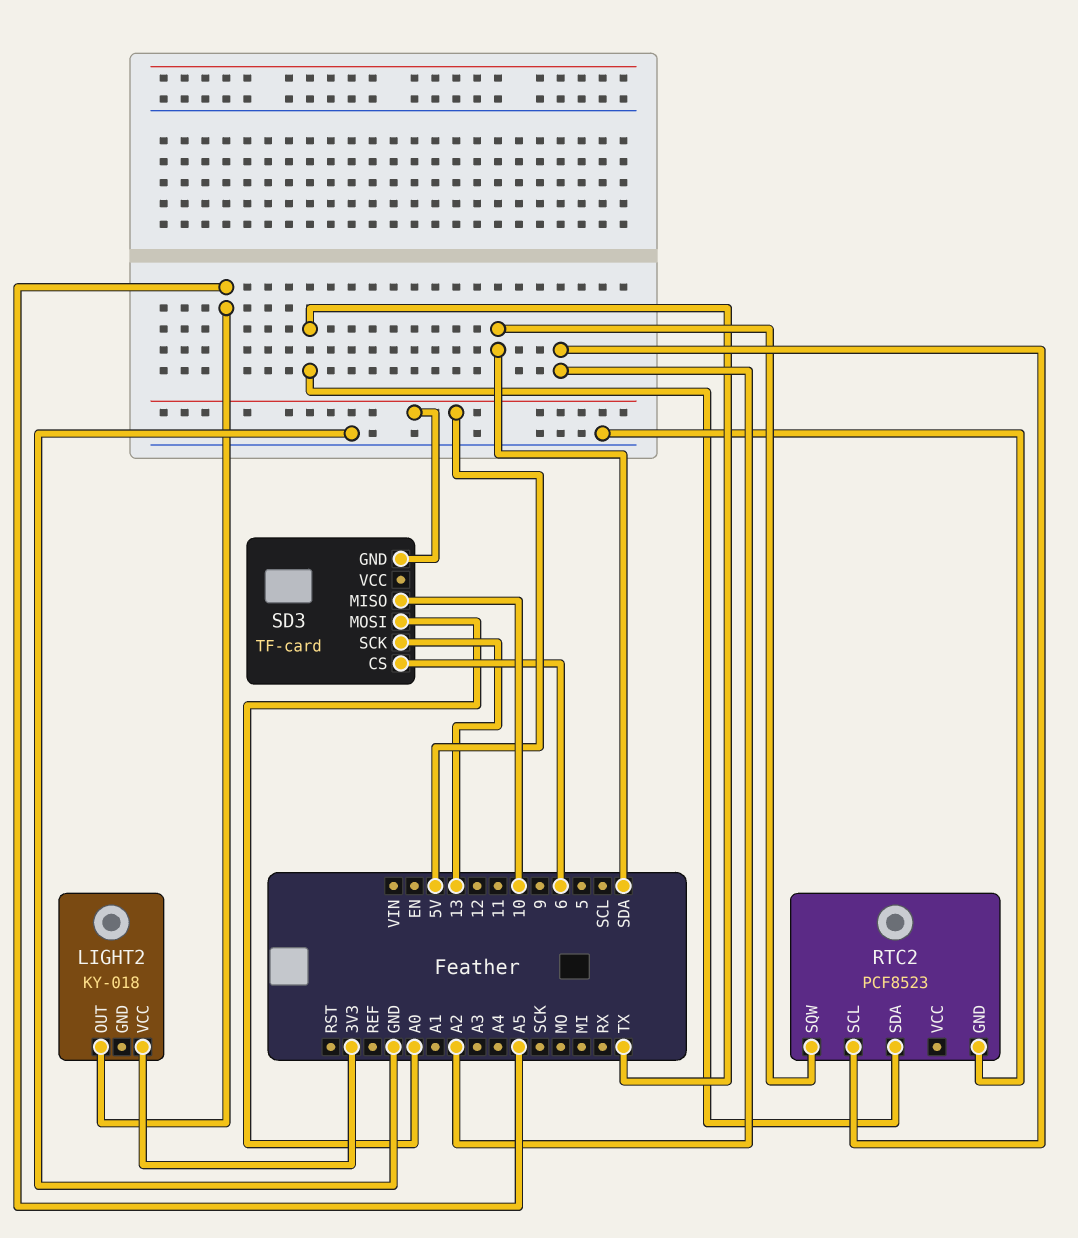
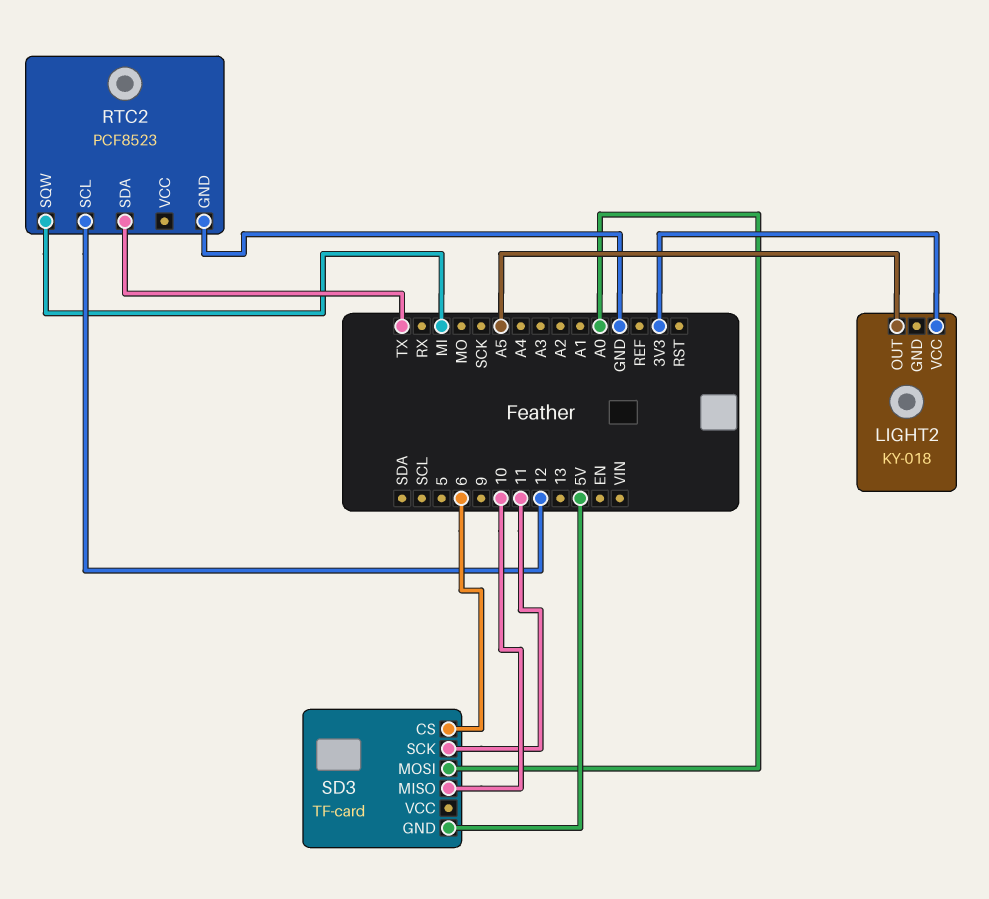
RTC2 pin SCL: A2 -> 12
RTC2 pin SQW: SDA -> MI
SD3 pin SCK: 13 -> 11

